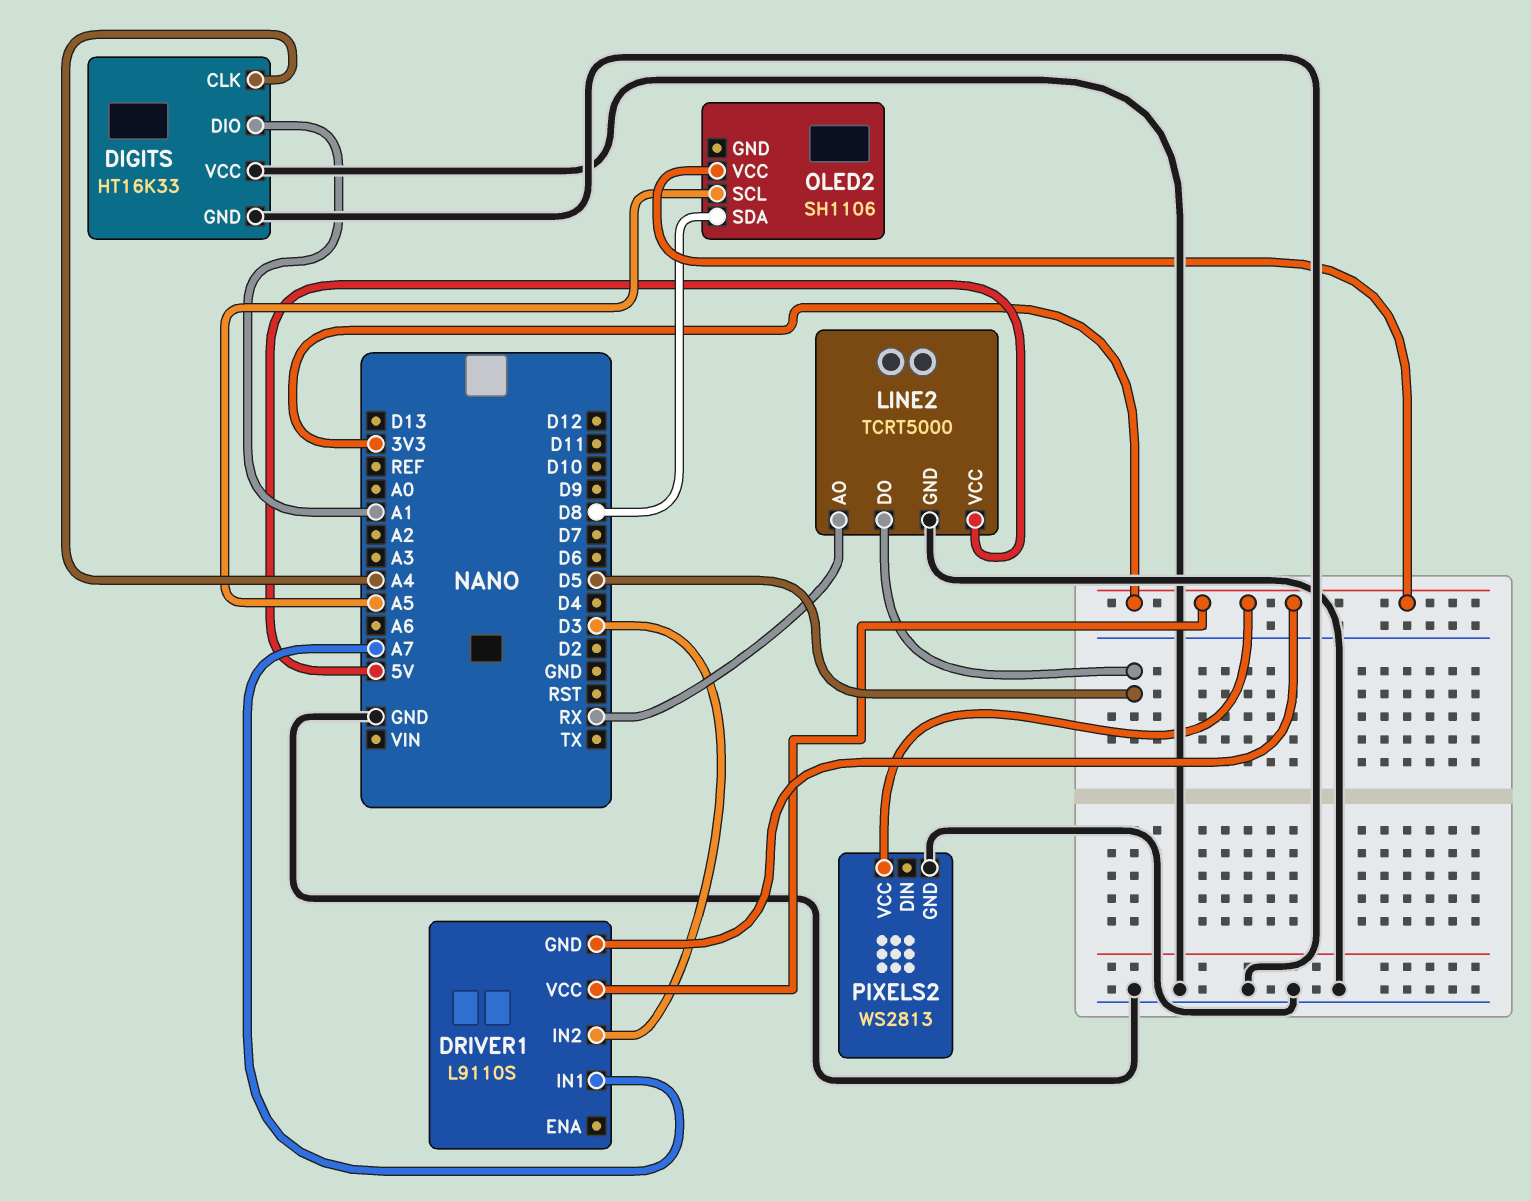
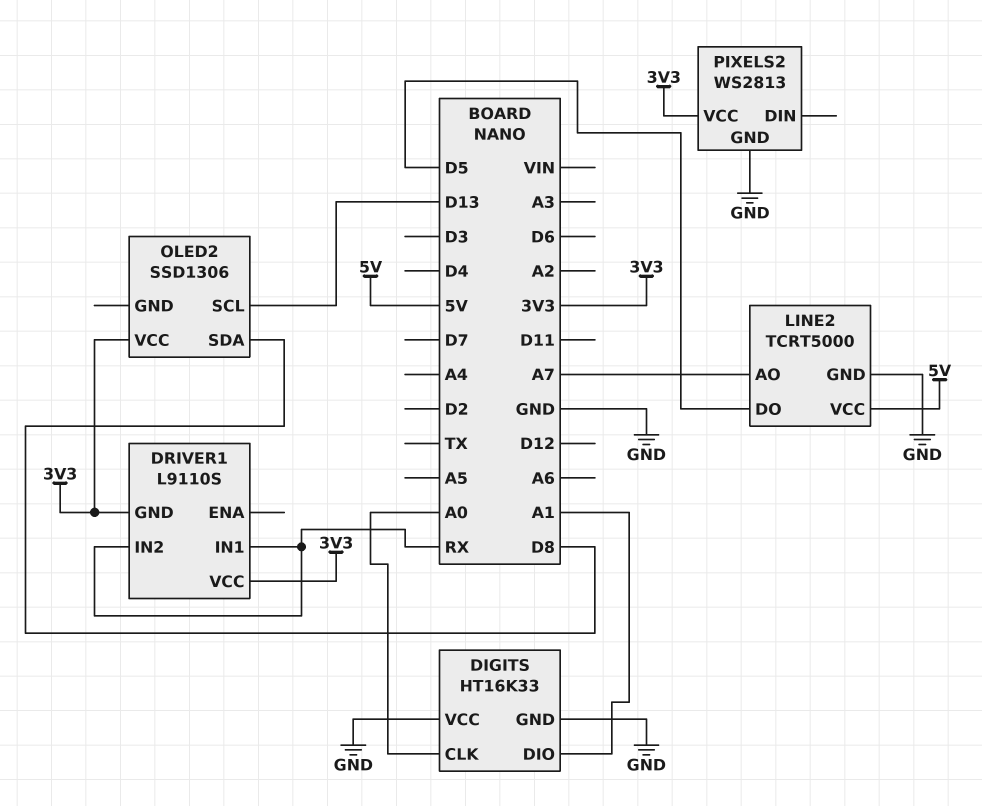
DIGITS pin CLK: A4 -> A0
DRIVER1 pin IN1: A7 -> RX
DRIVER1 pin IN2: D3 -> RX
LINE2 pin AO: RX -> A7
OLED2: SH1106 -> SSD1306
OLED2 pin SCL: A5 -> D13

